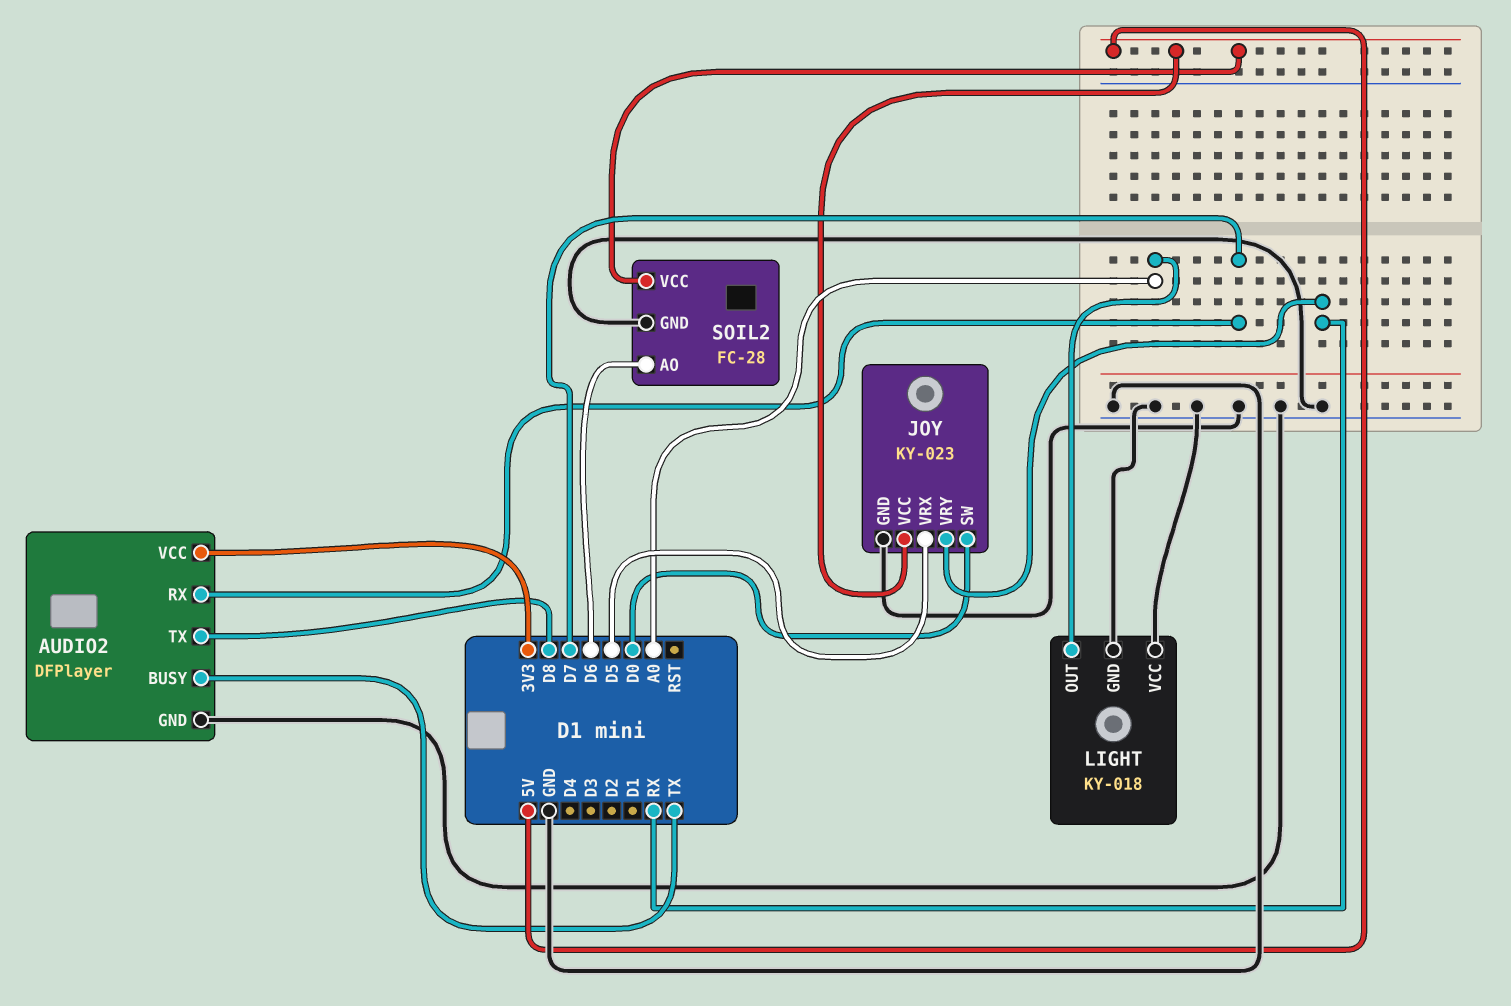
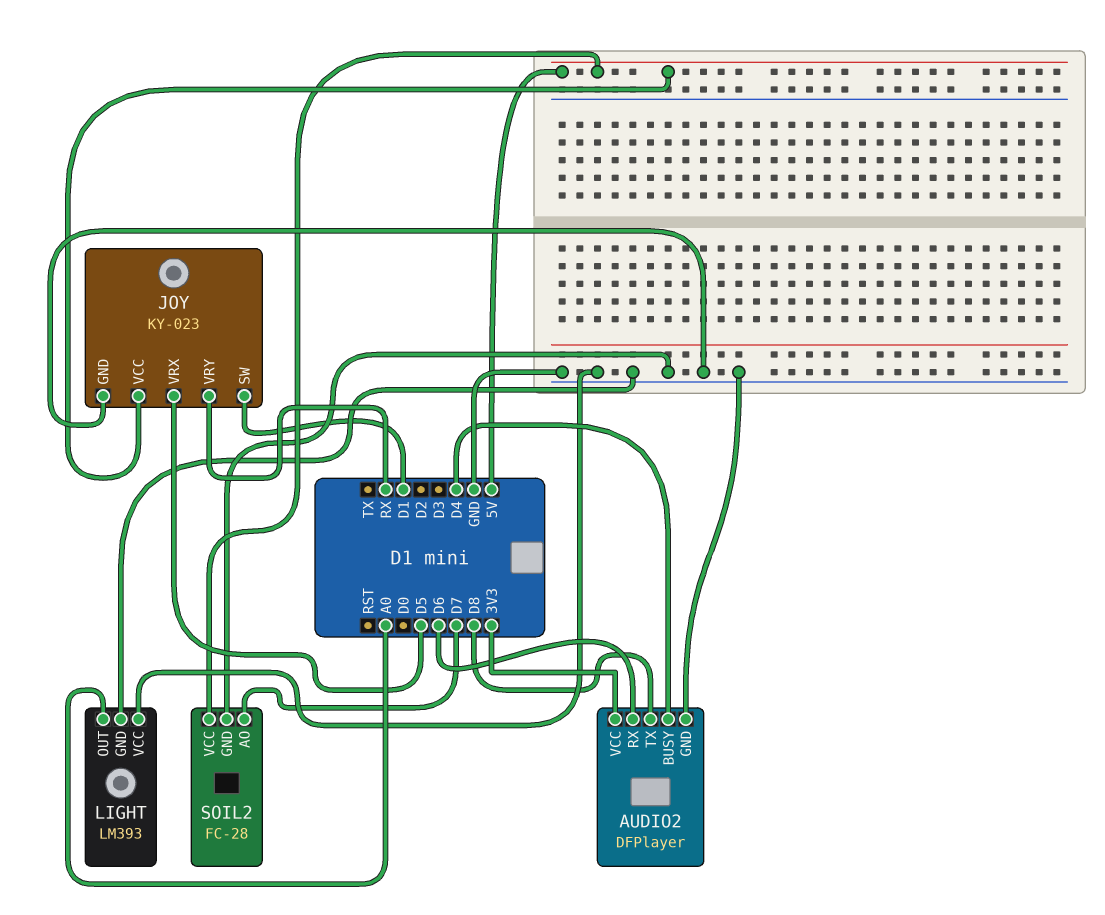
AUDIO2 pin BUSY: TX -> D4
AUDIO2 pin RX: D7 -> D6
JOY pin SW: D0 -> D1
LIGHT: KY-018 -> LM393
SOIL2 pin AO: D6 -> D7

